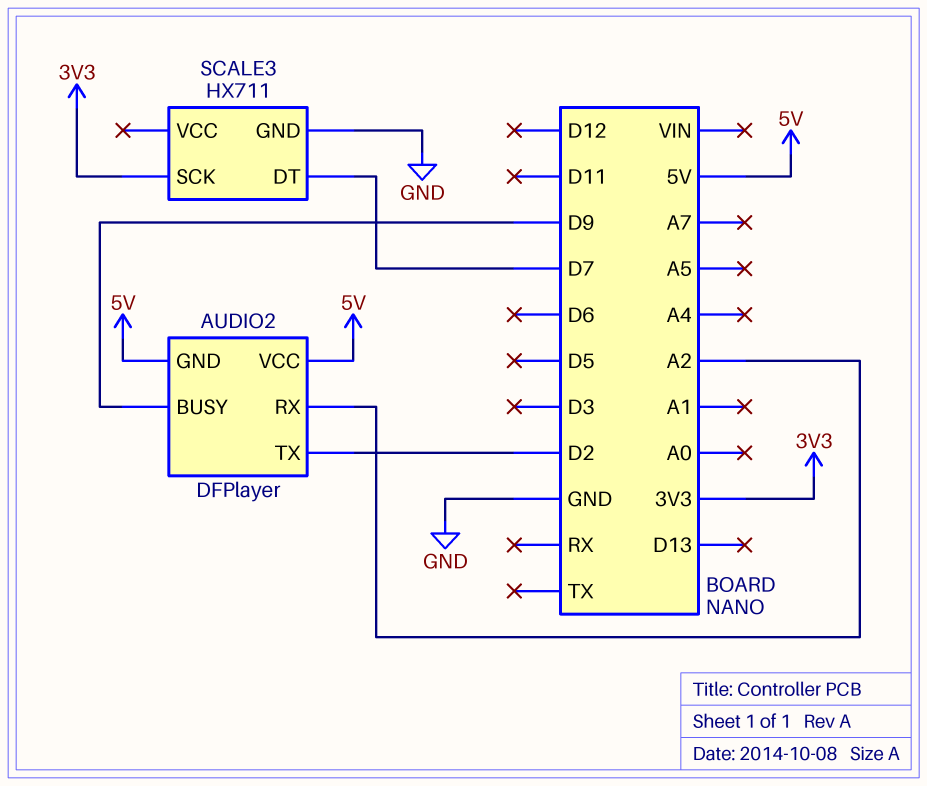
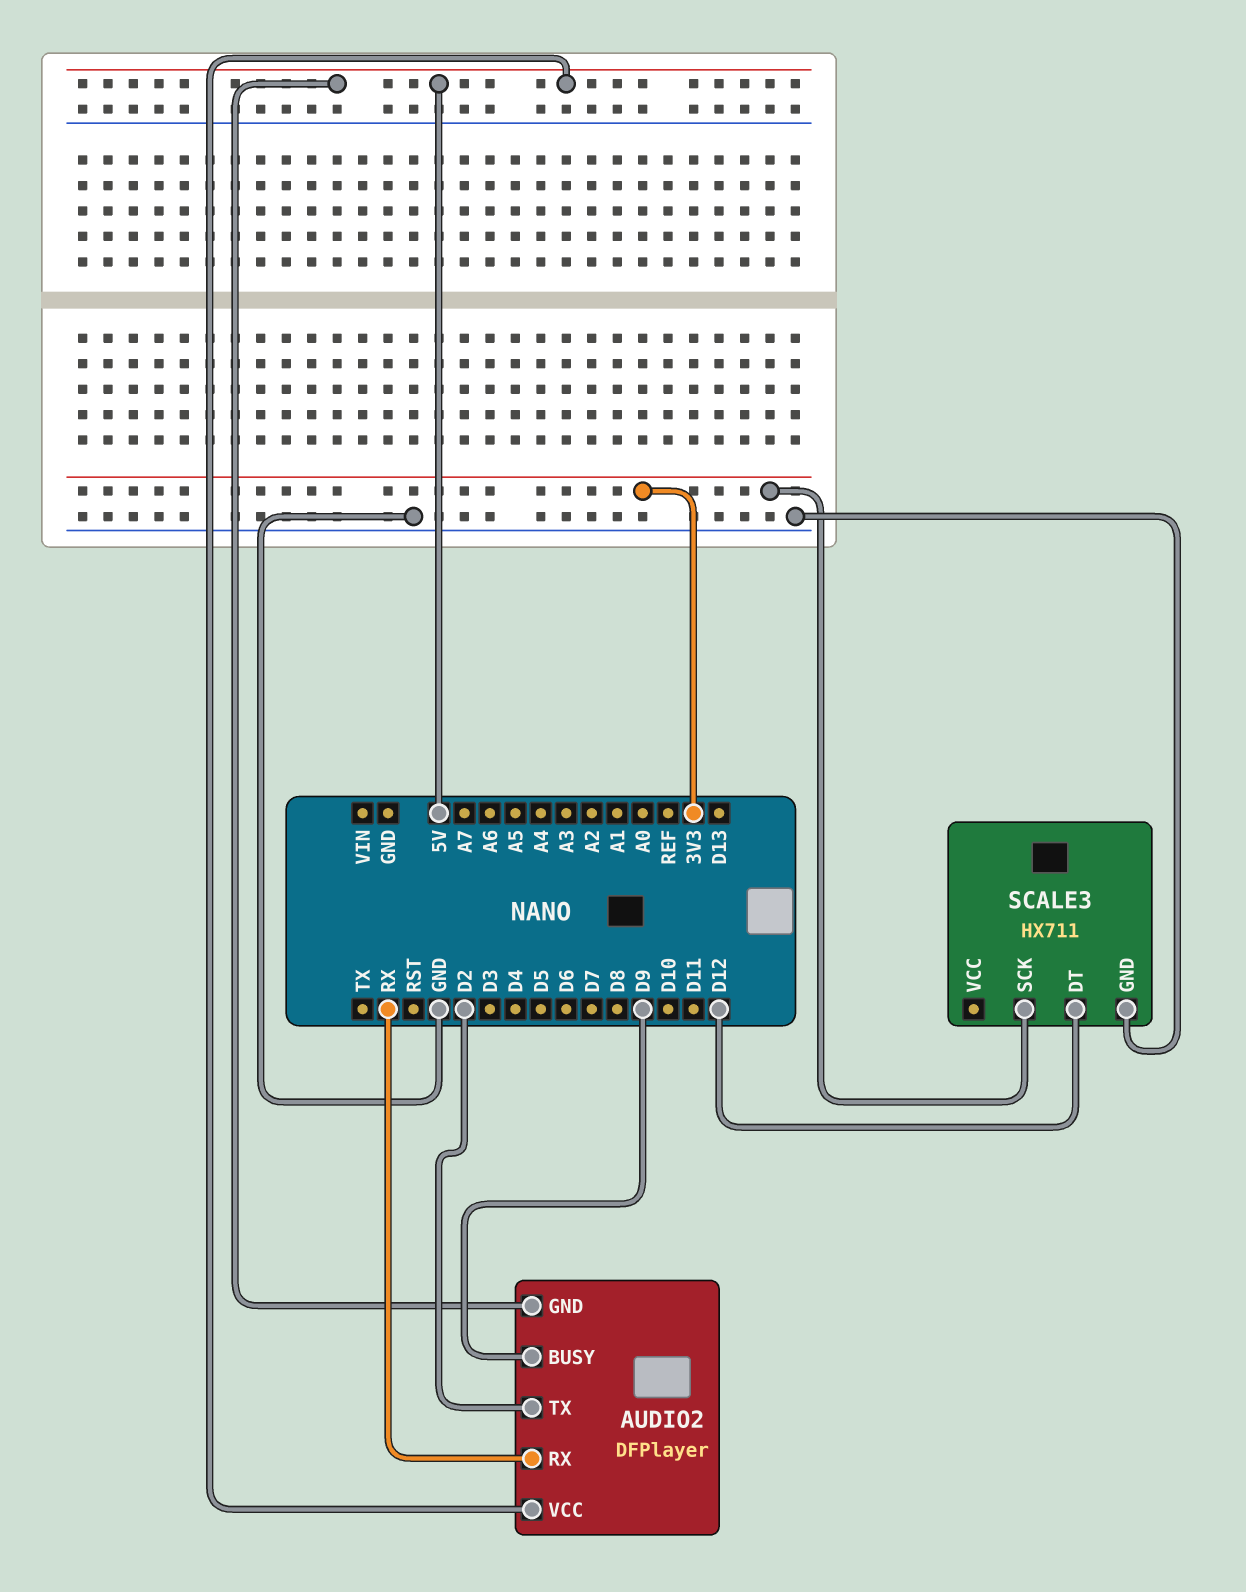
AUDIO2 pin RX: A2 -> RX
SCALE3 pin DT: D7 -> D12

